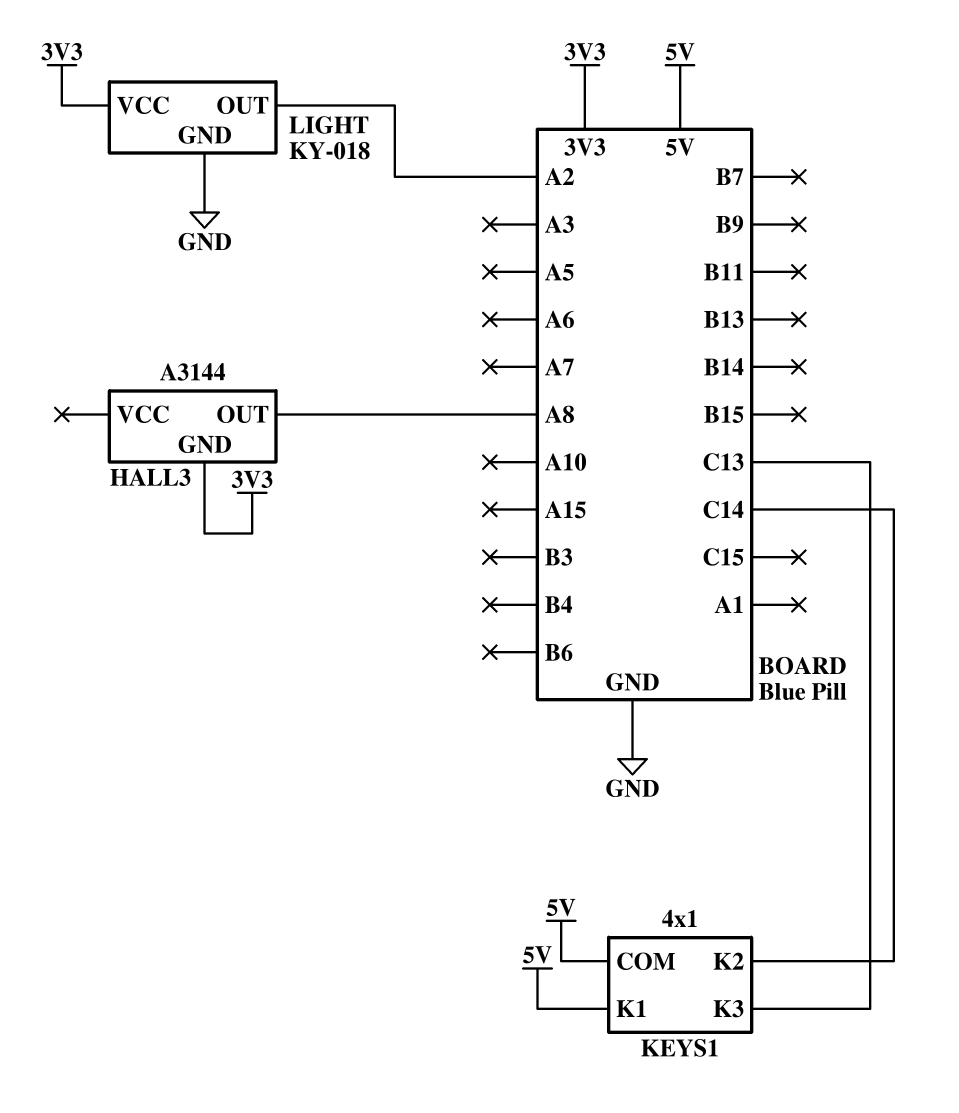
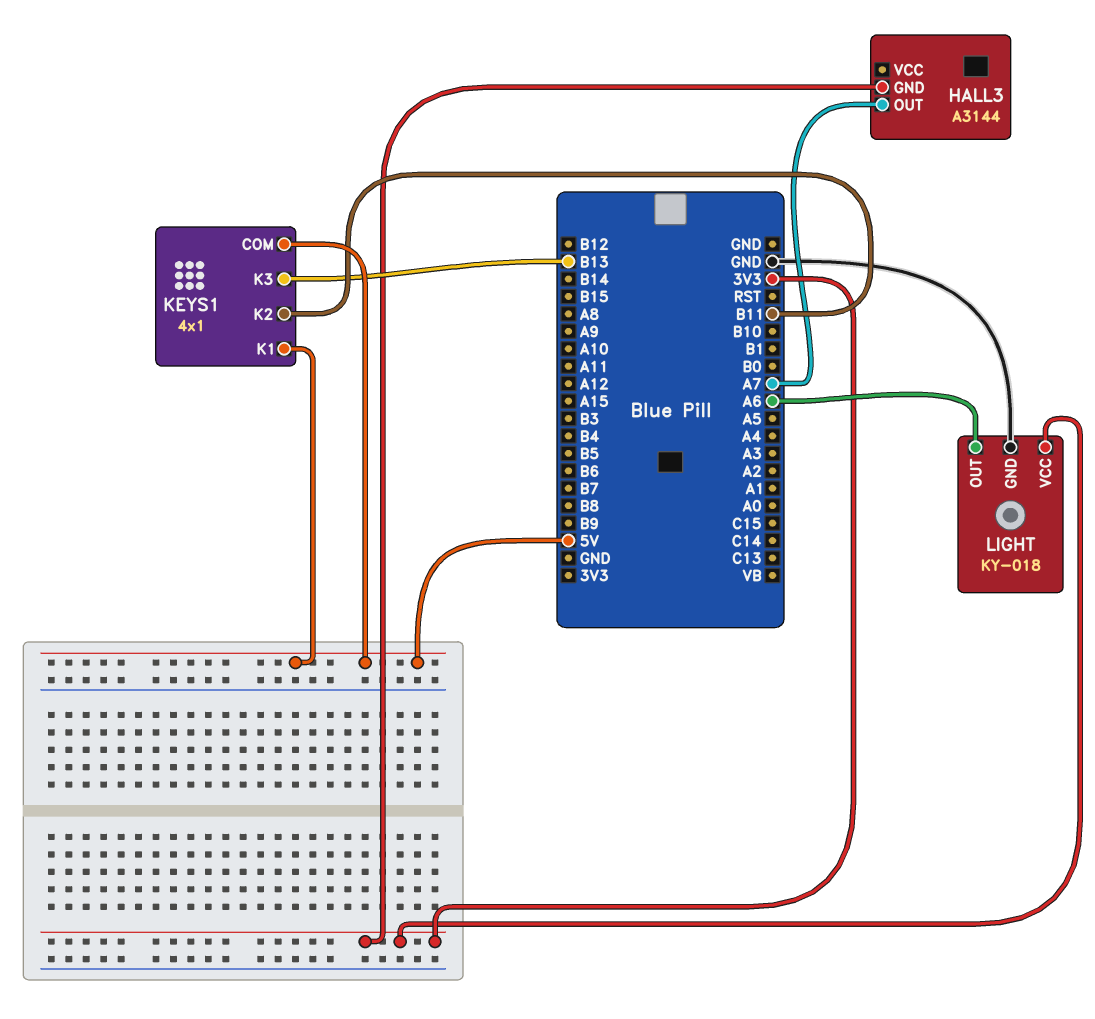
HALL3 pin OUT: A8 -> A7
KEYS1 pin K2: C14 -> B11
KEYS1 pin K3: C13 -> B13
LIGHT pin OUT: A2 -> A6

